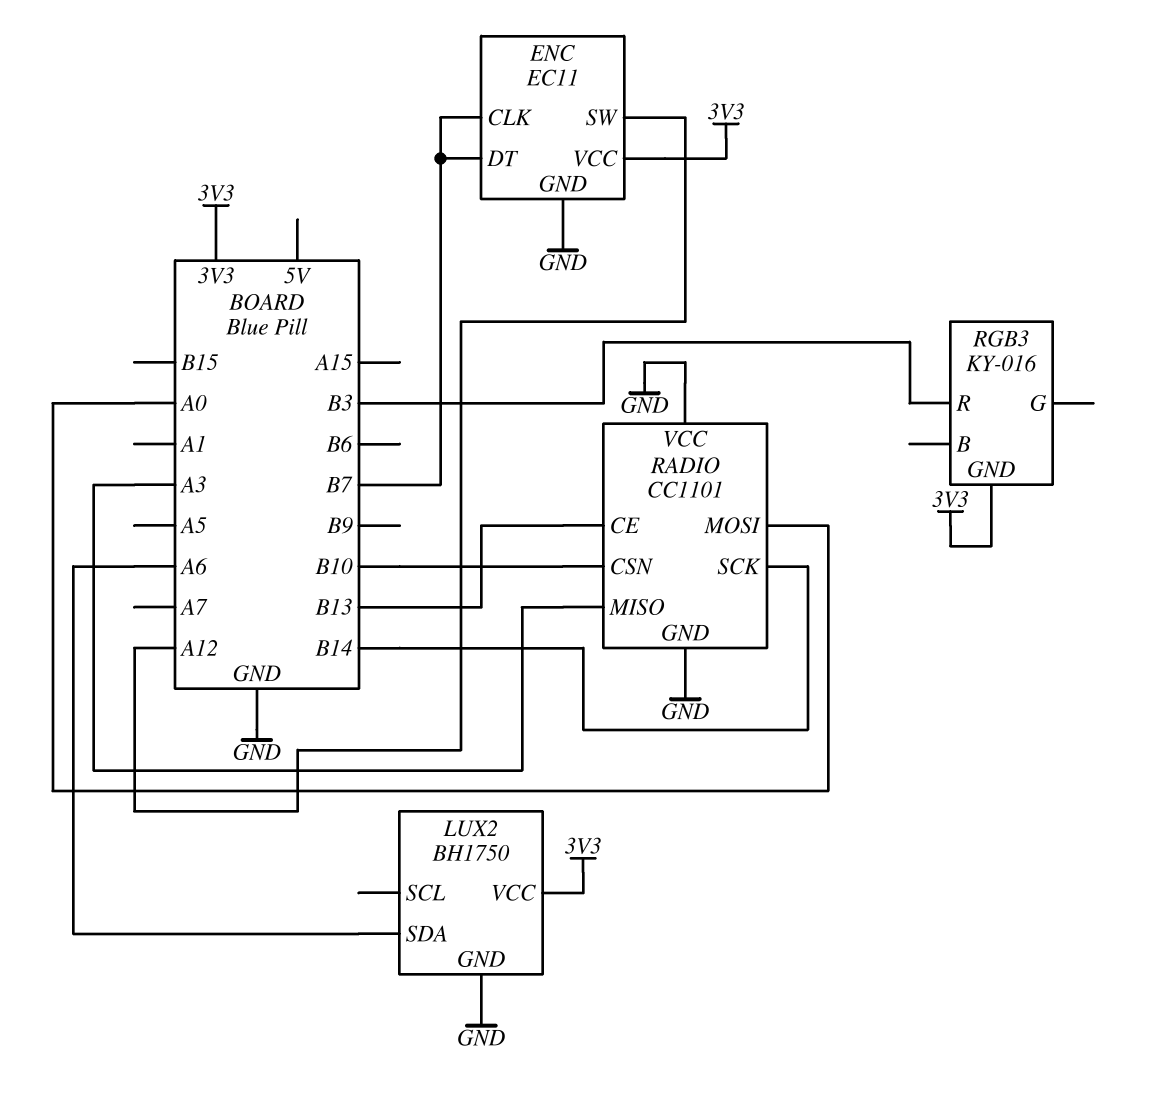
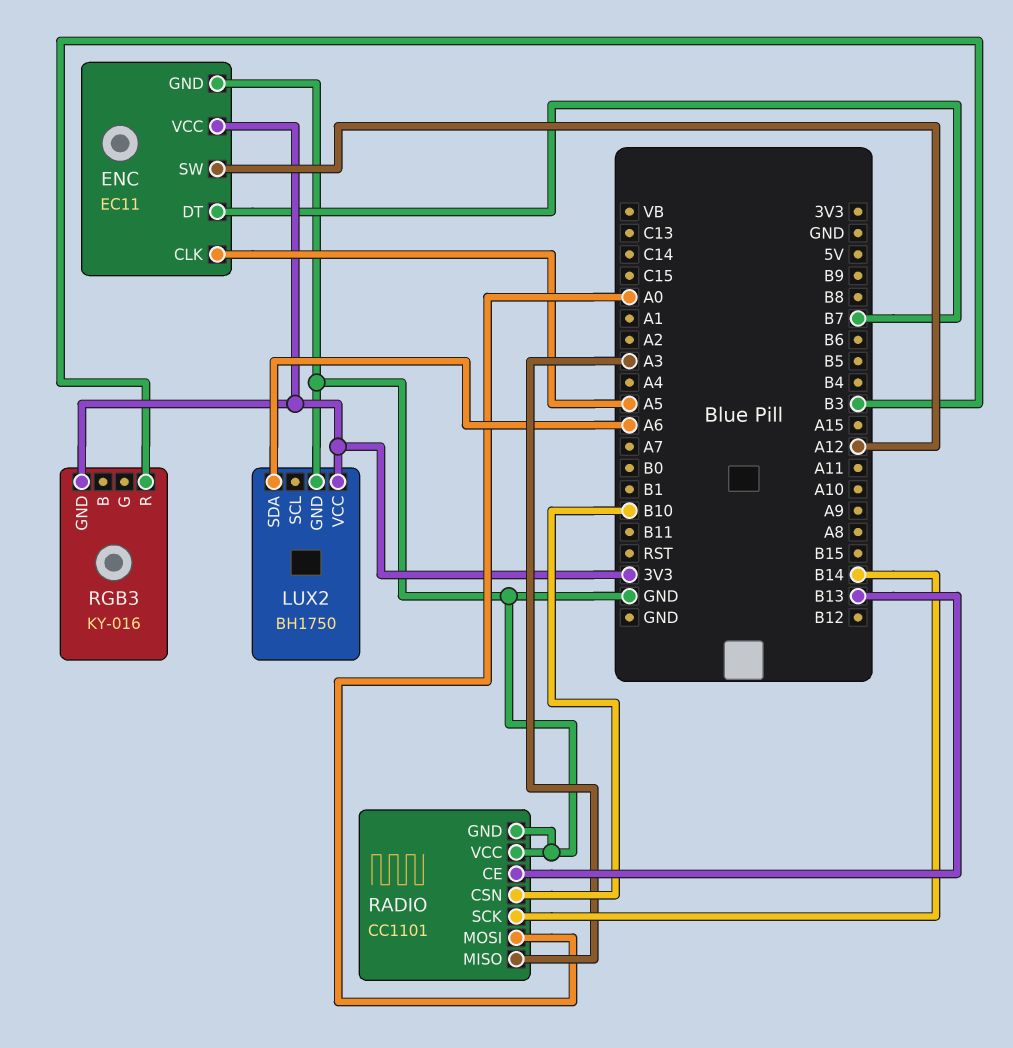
ENC pin CLK: B7 -> A5

